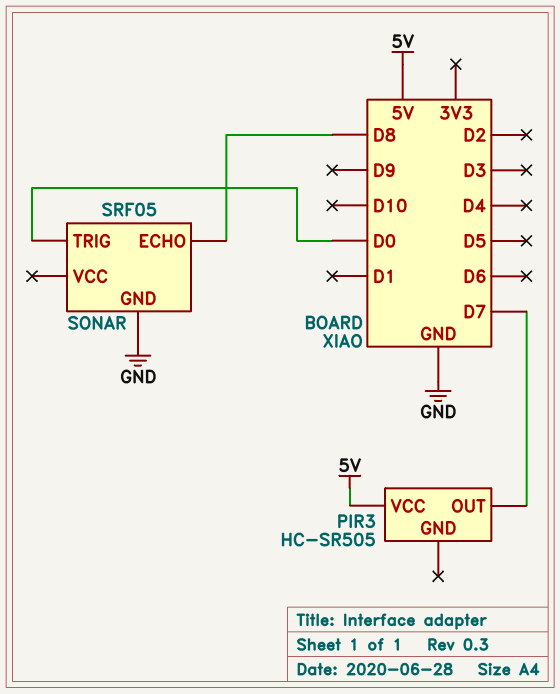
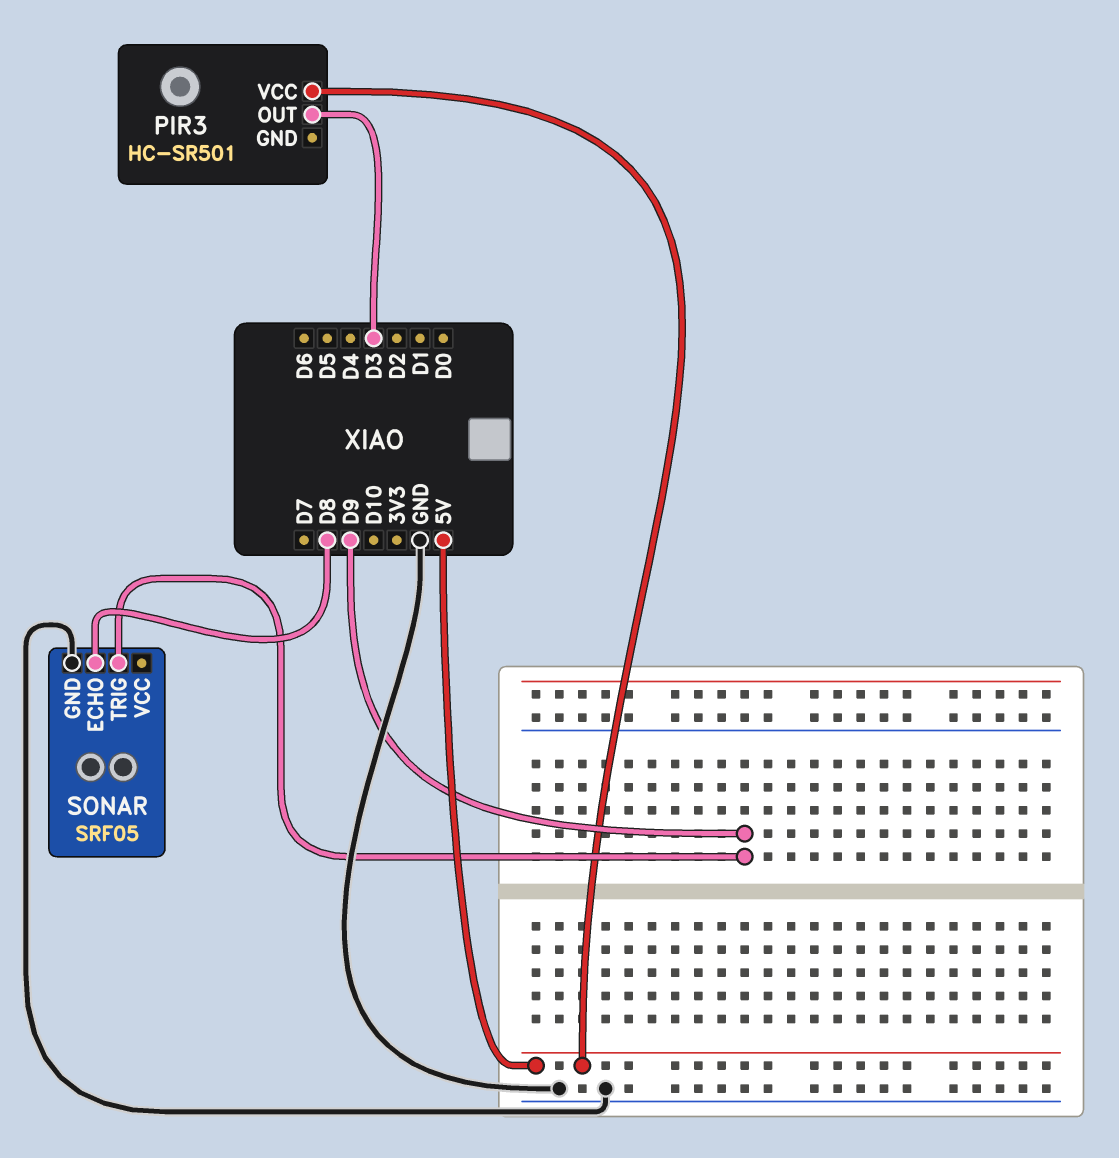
PIR3: HC-SR505 -> HC-SR501
PIR3 pin OUT: D7 -> D3
SONAR pin TRIG: D0 -> D9

